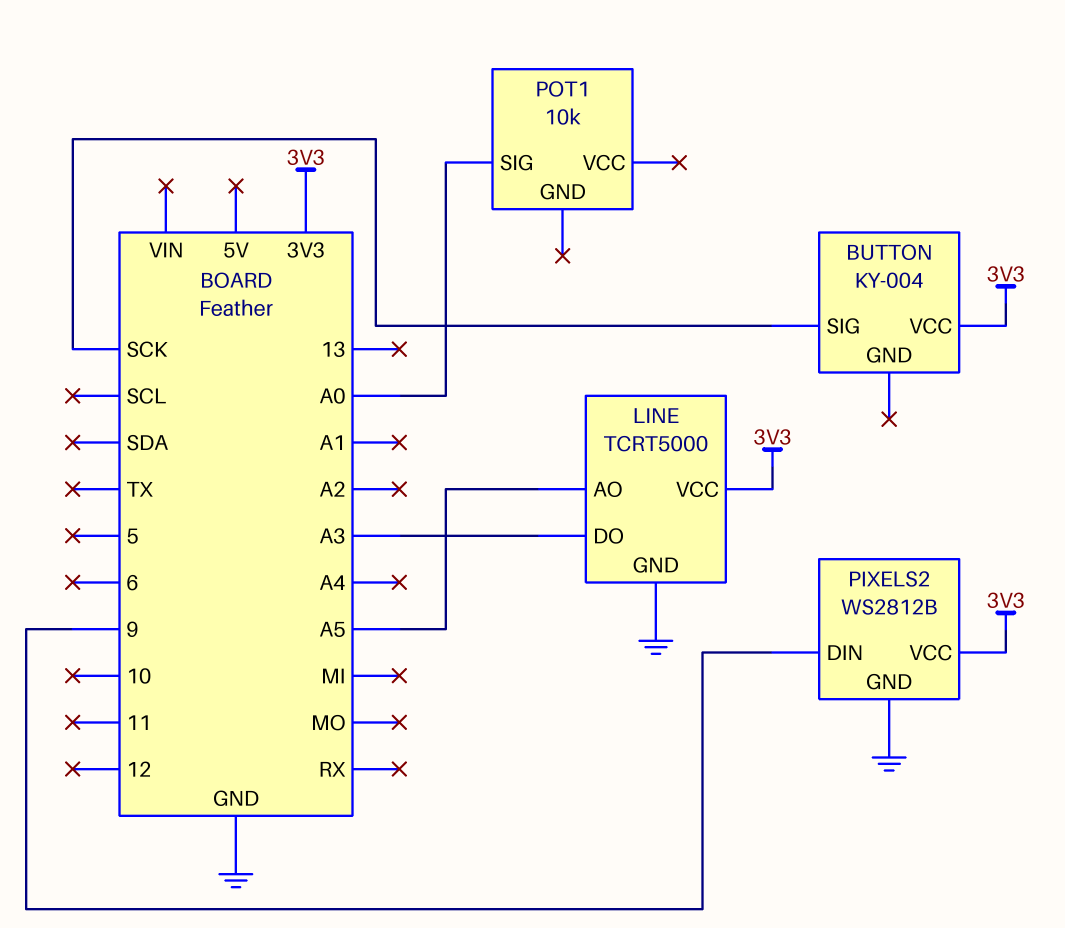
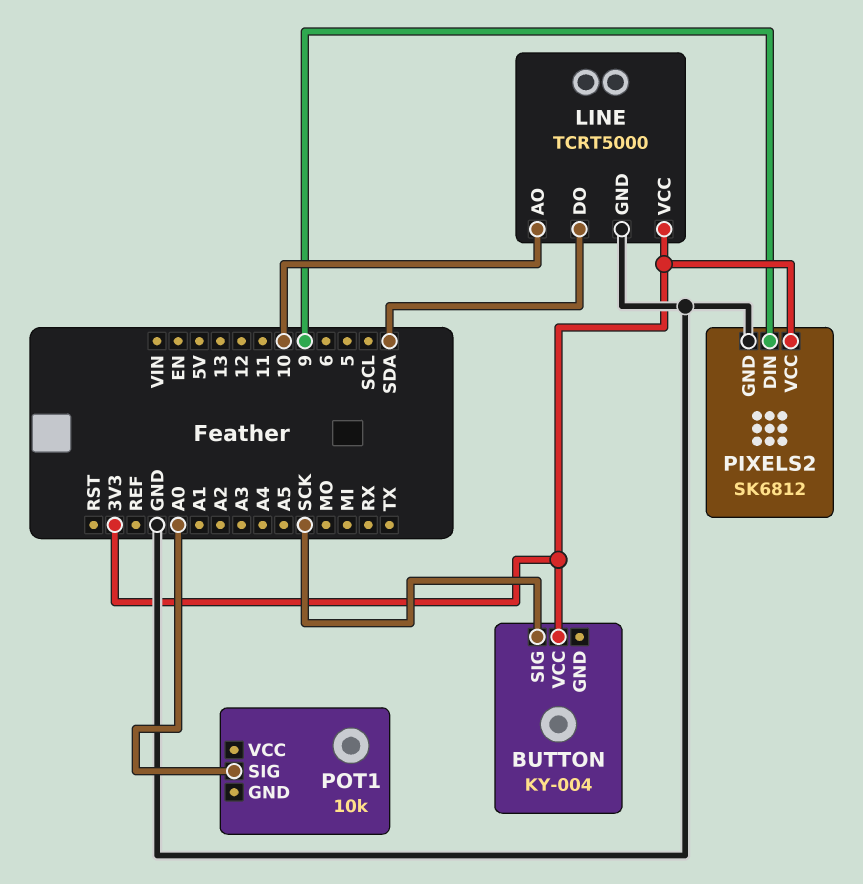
LINE pin AO: A5 -> 10
LINE pin DO: A3 -> SDA
PIXELS2: WS2812B -> SK6812

